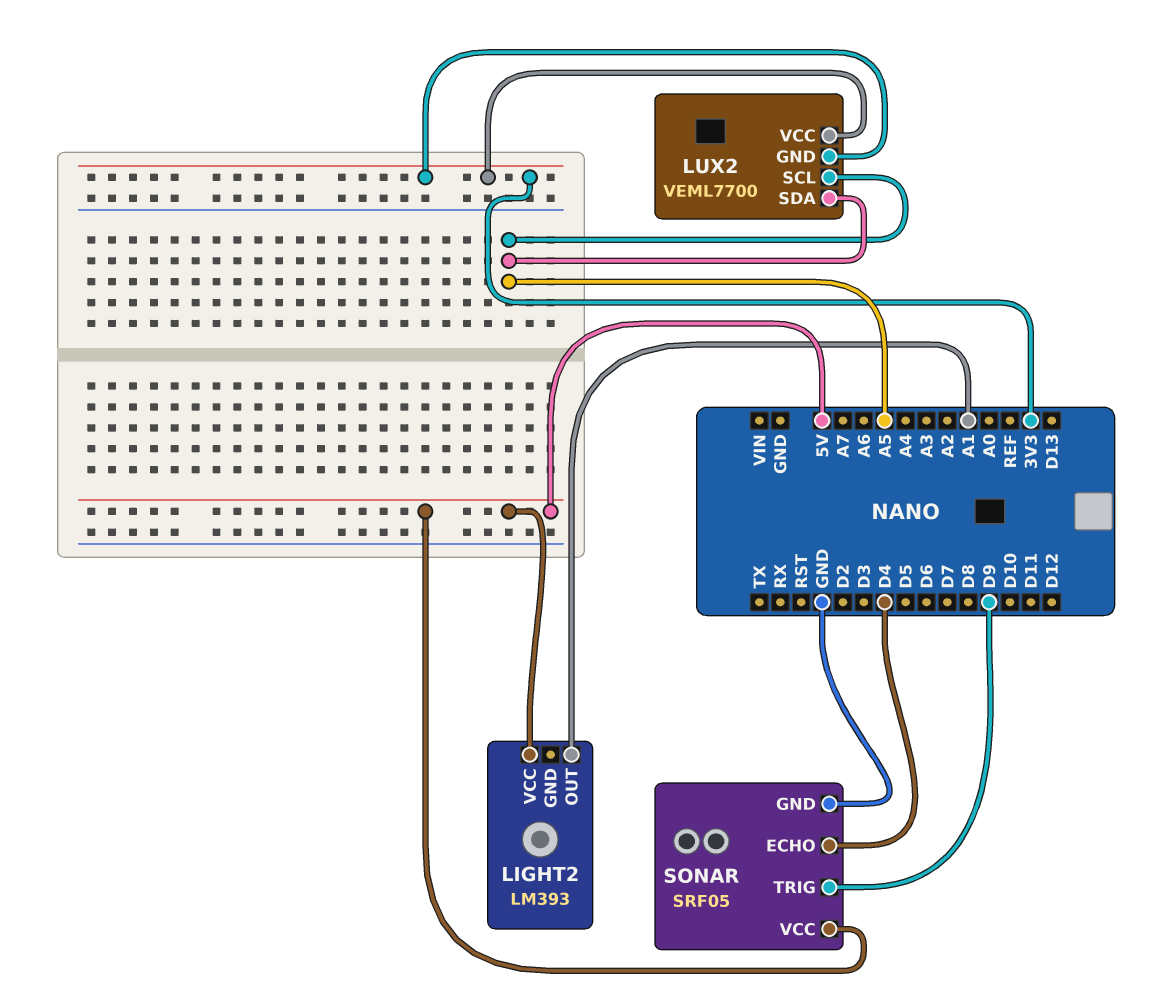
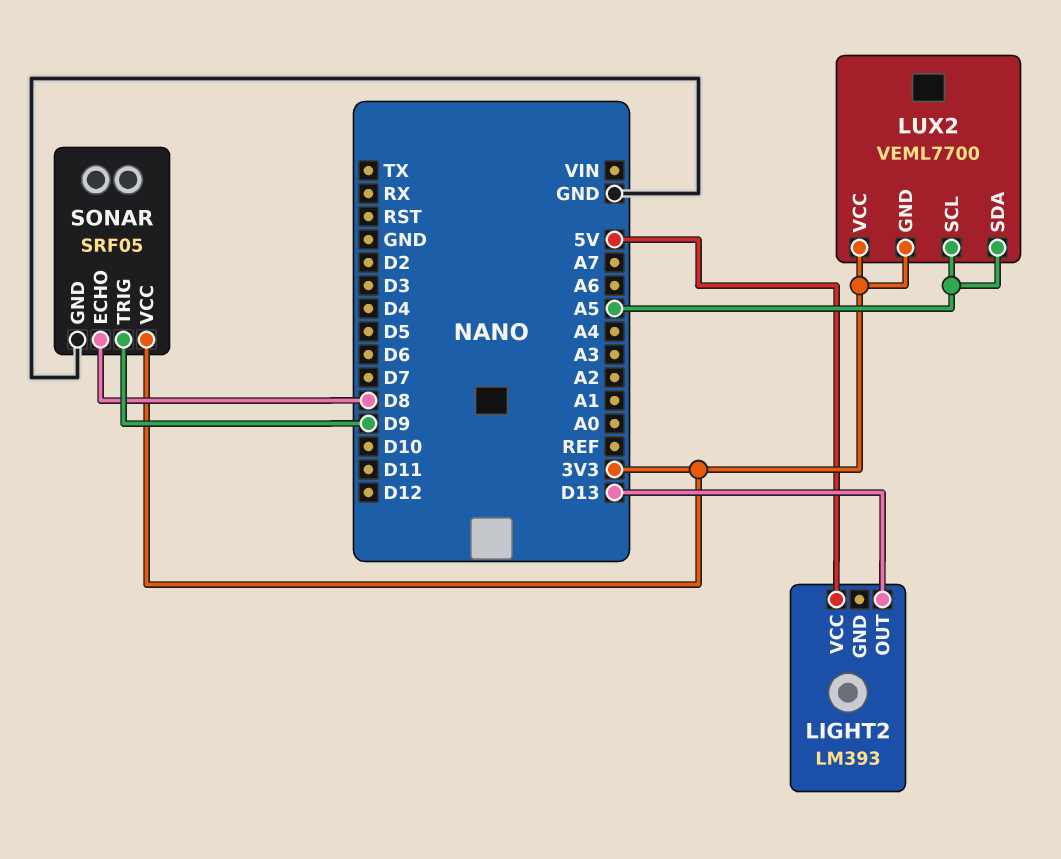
LIGHT2 pin OUT: A1 -> D13
SONAR pin ECHO: D4 -> D8
SONAR pin VCC: 5V -> 3V3

